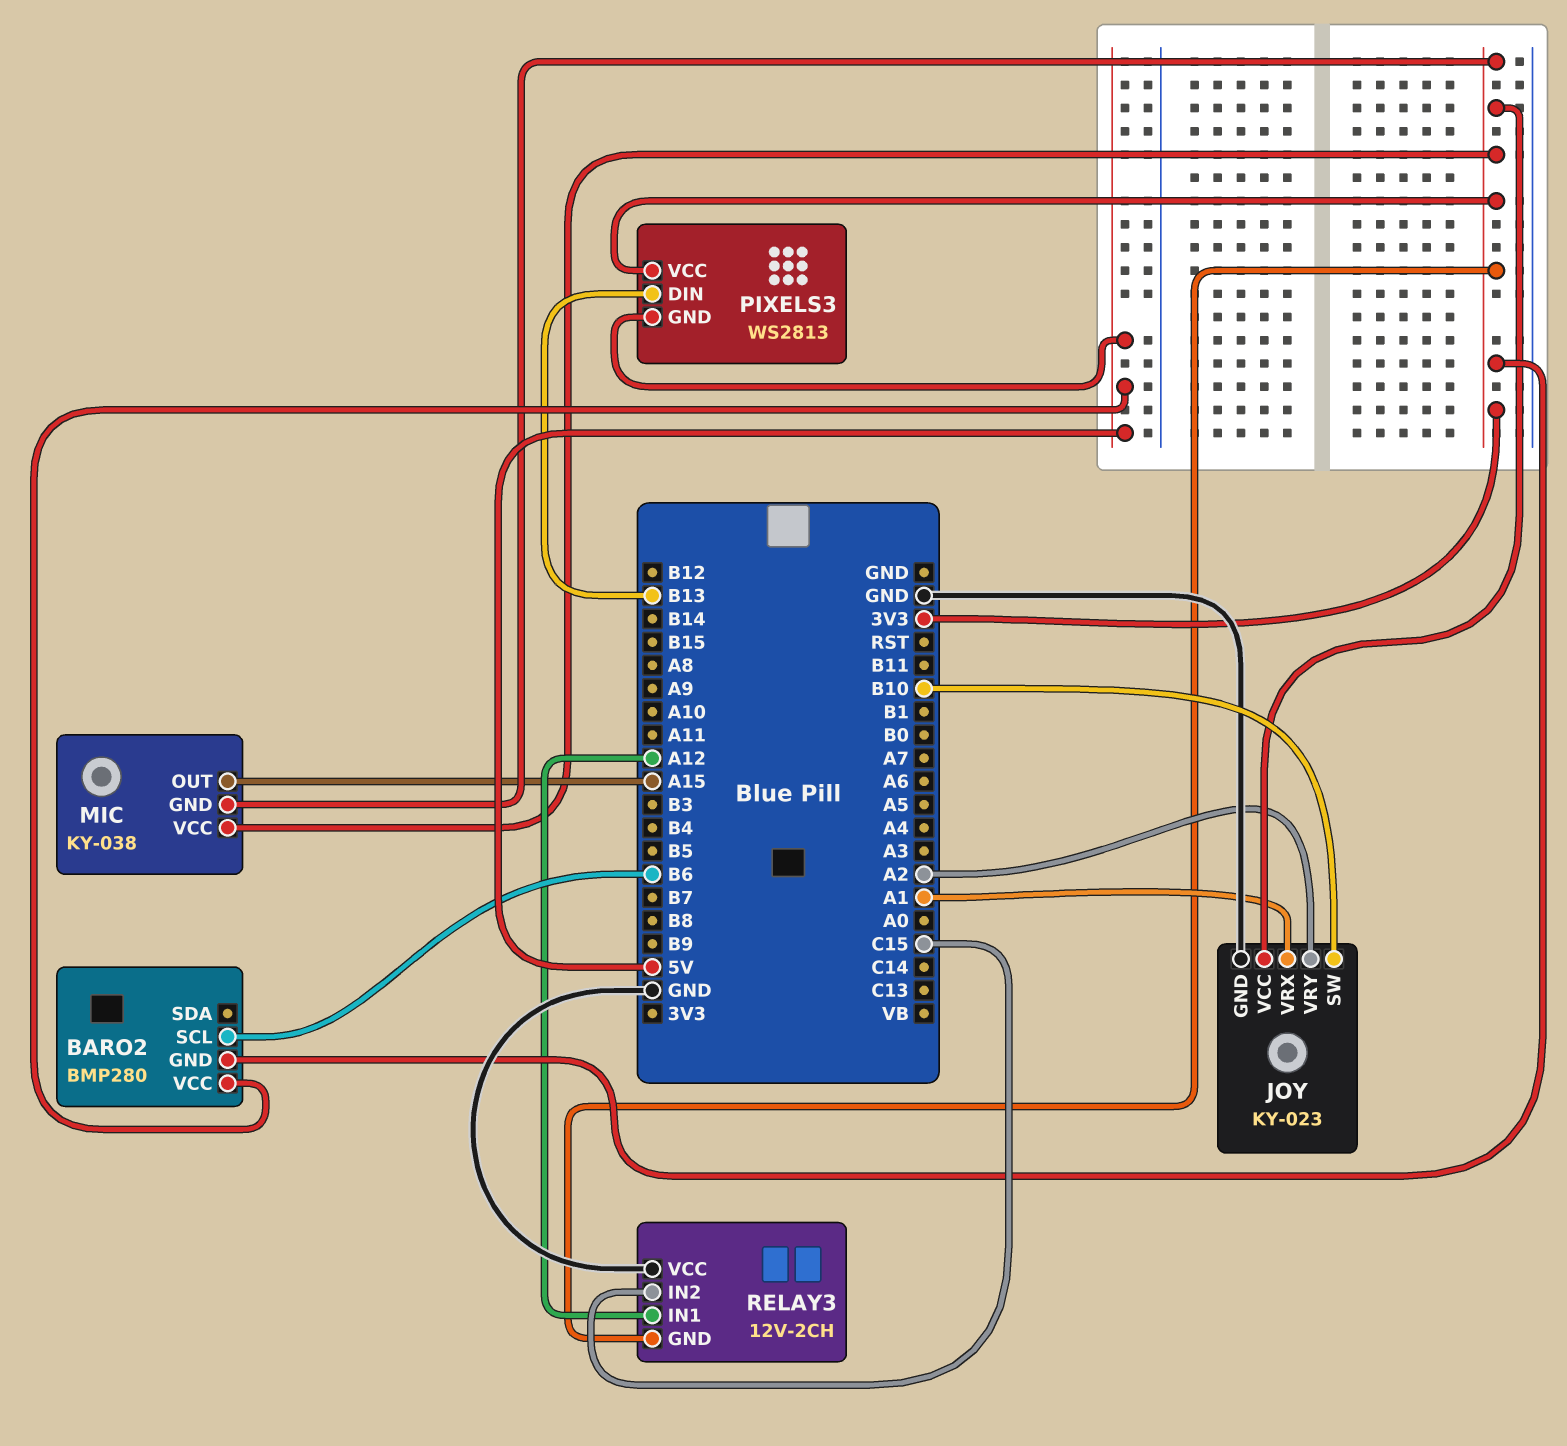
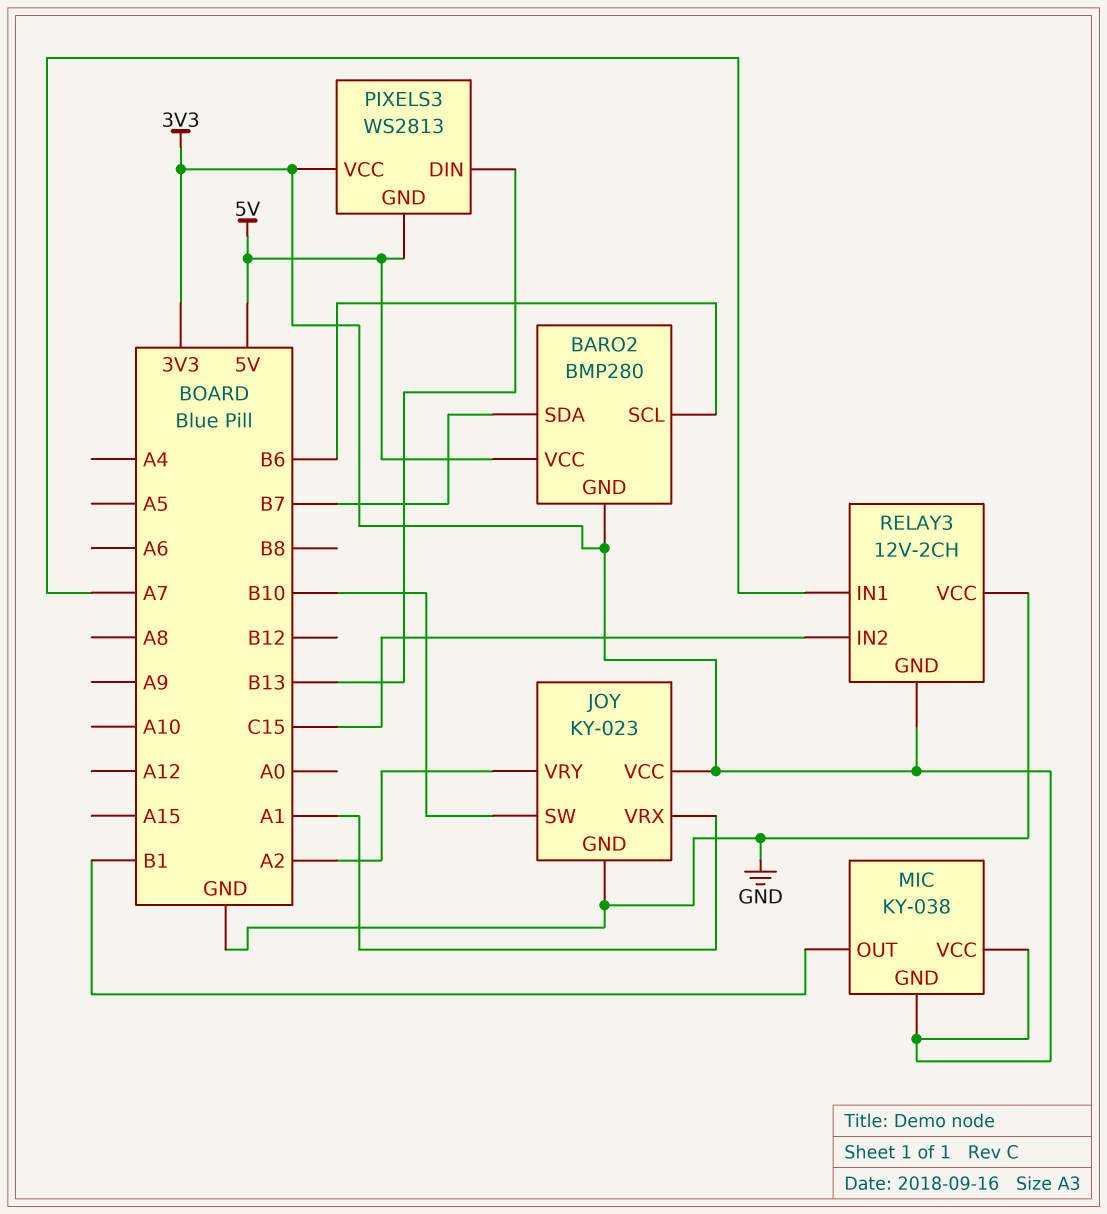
BARO2 pin SDA: none -> B7
MIC pin OUT: A15 -> B1
RELAY3 pin IN1: A12 -> A7

